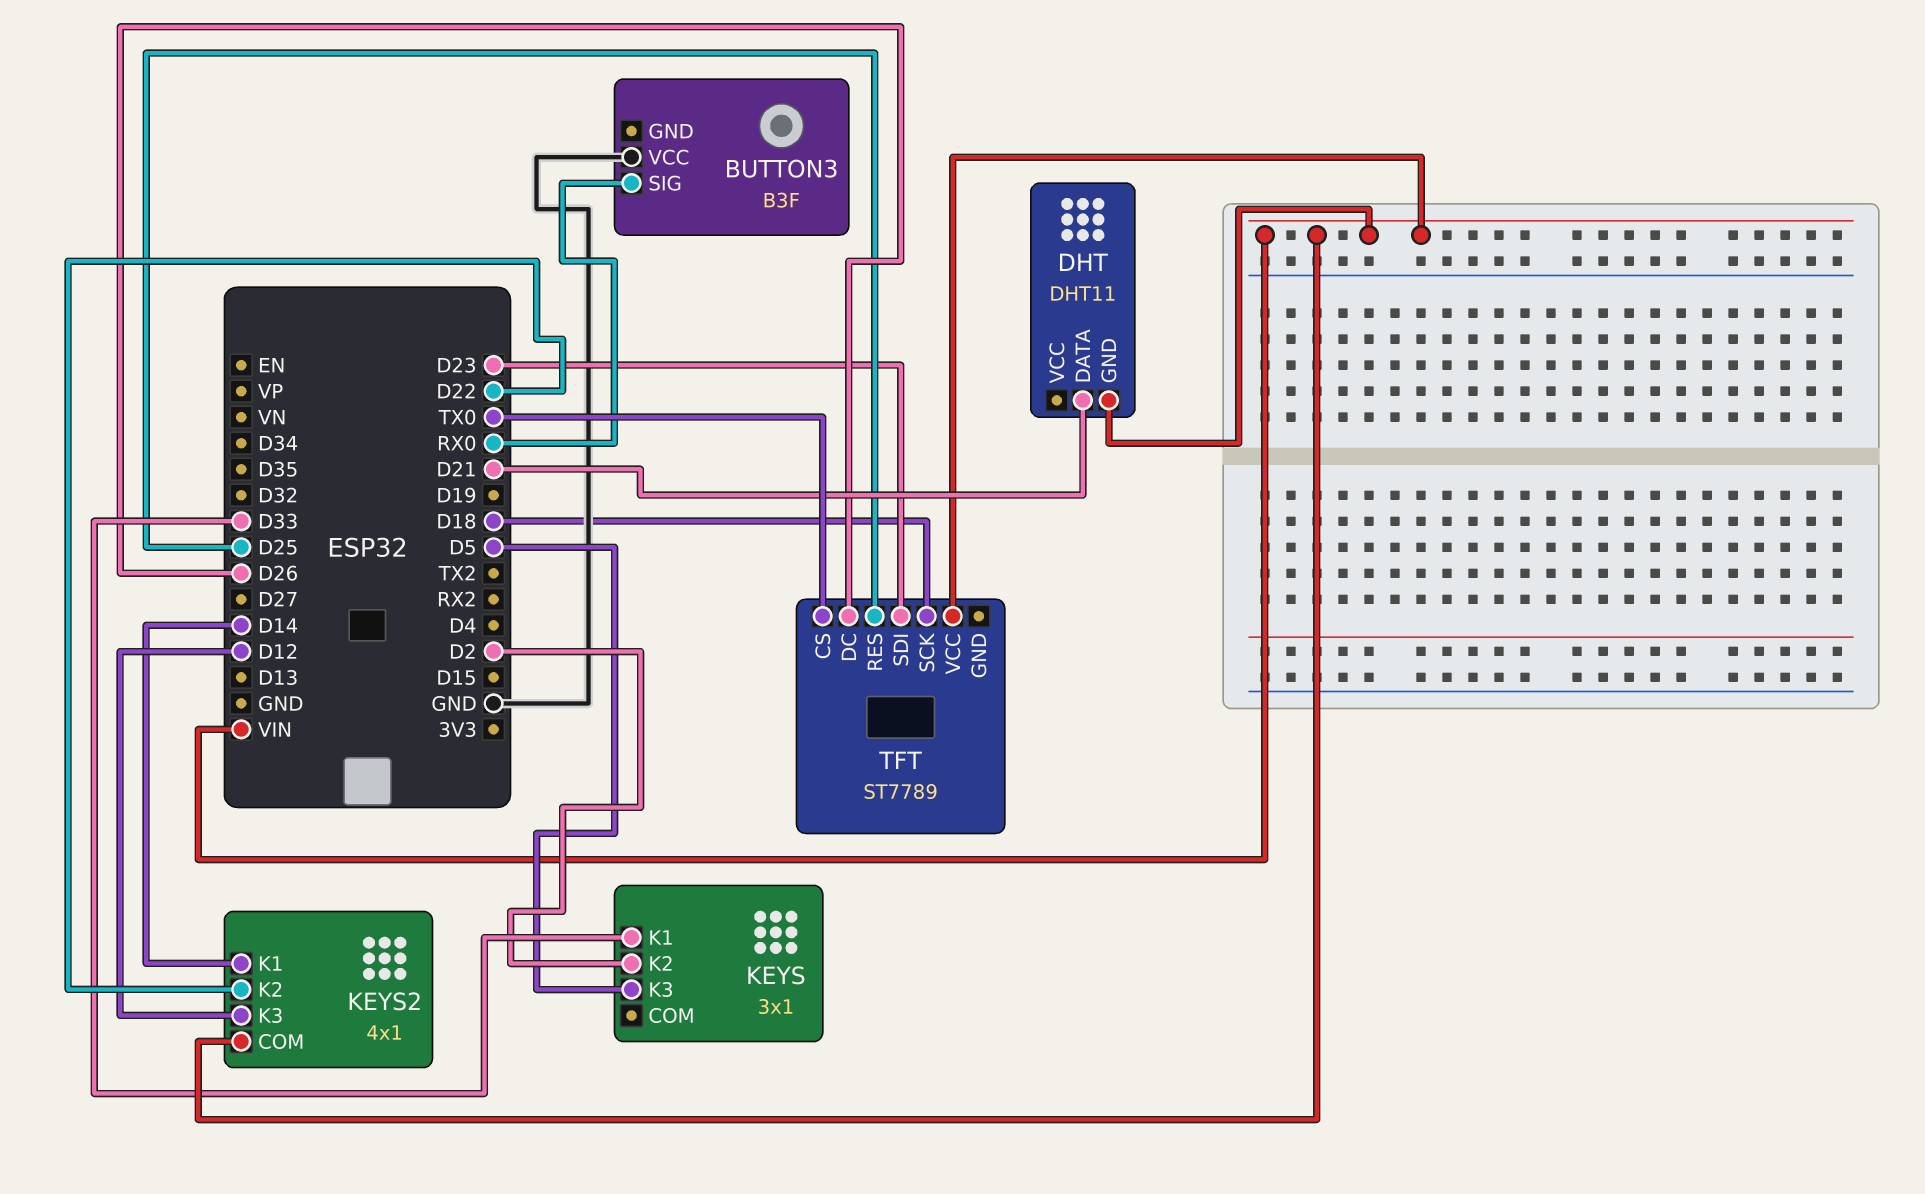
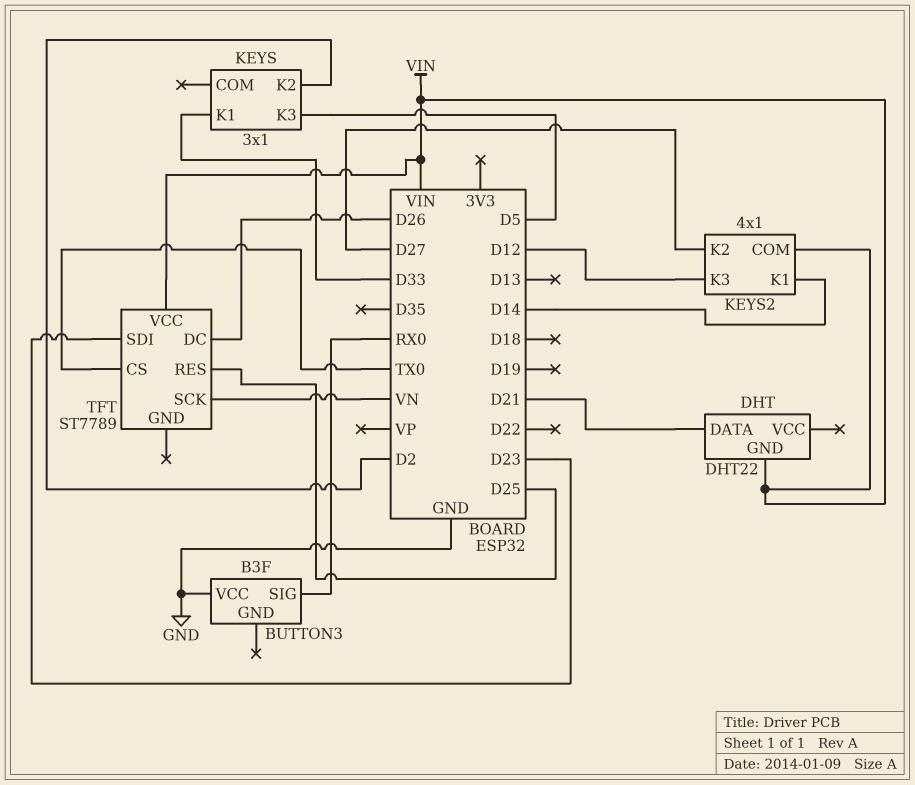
DHT: DHT11 -> DHT22
KEYS2 pin K2: D22 -> D27
TFT pin SCK: D18 -> VN

